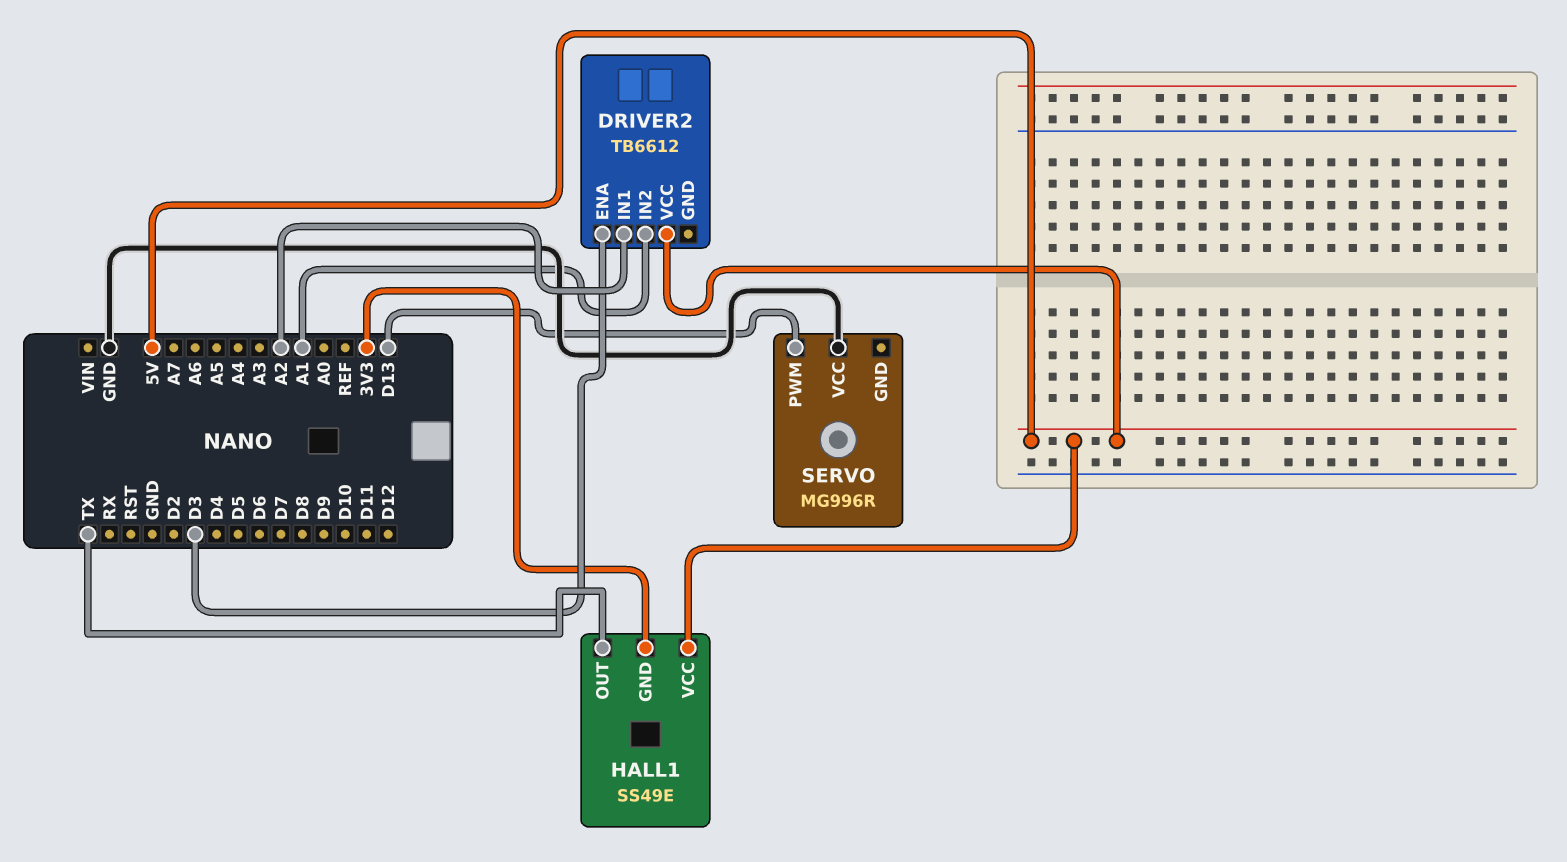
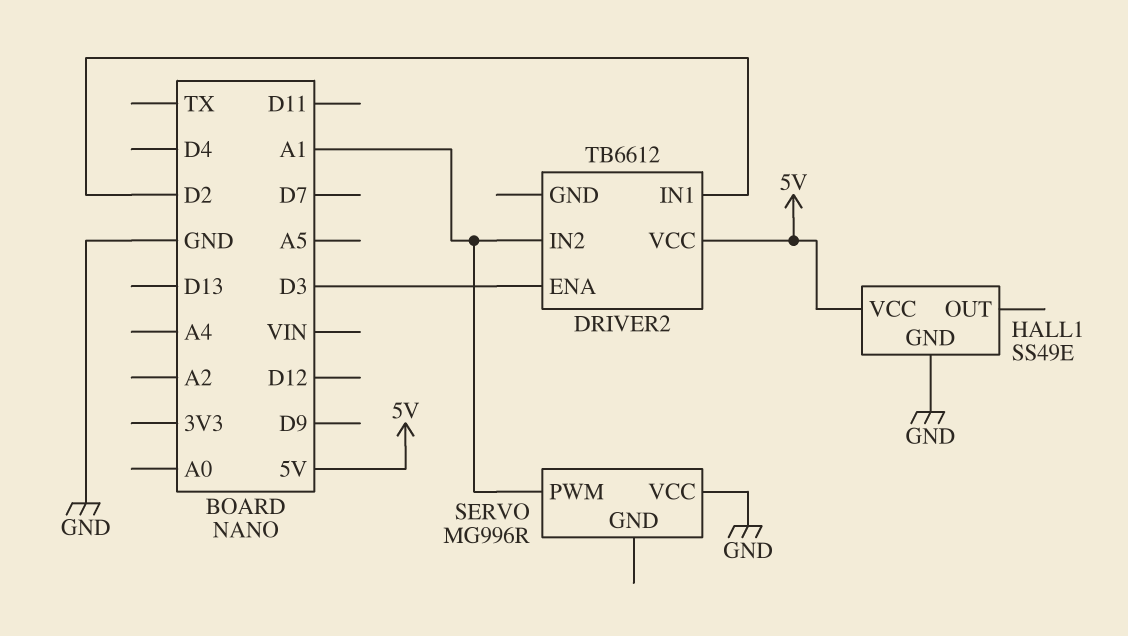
DRIVER2 pin IN1: A2 -> D2
HALL1 pin GND: 3V3 -> GND
HALL1 pin OUT: TX -> none
SERVO pin PWM: D13 -> A1

